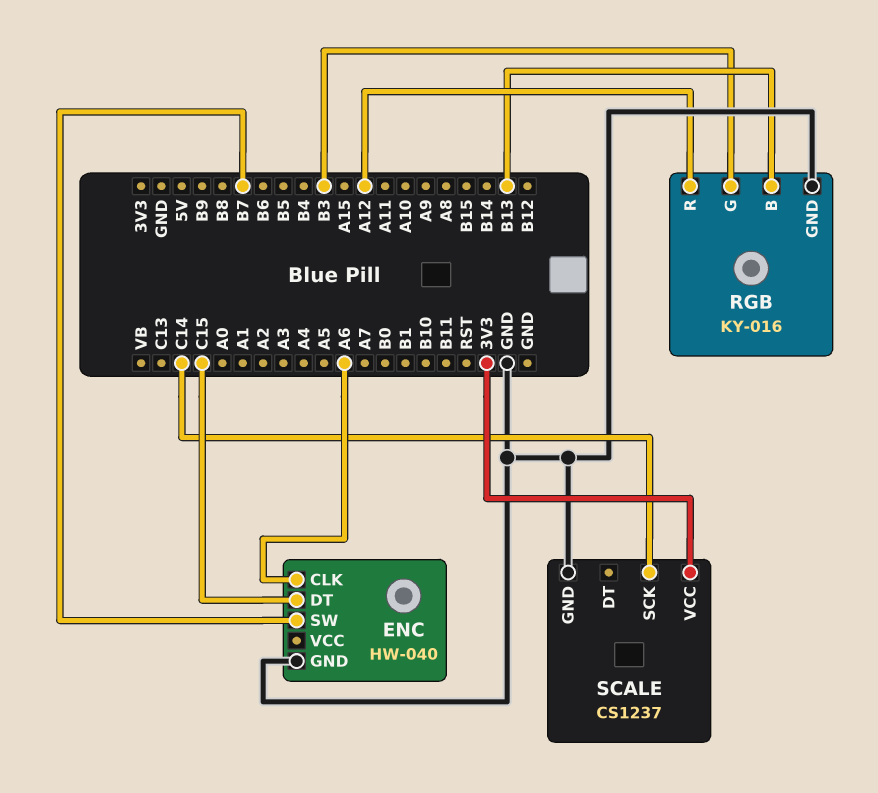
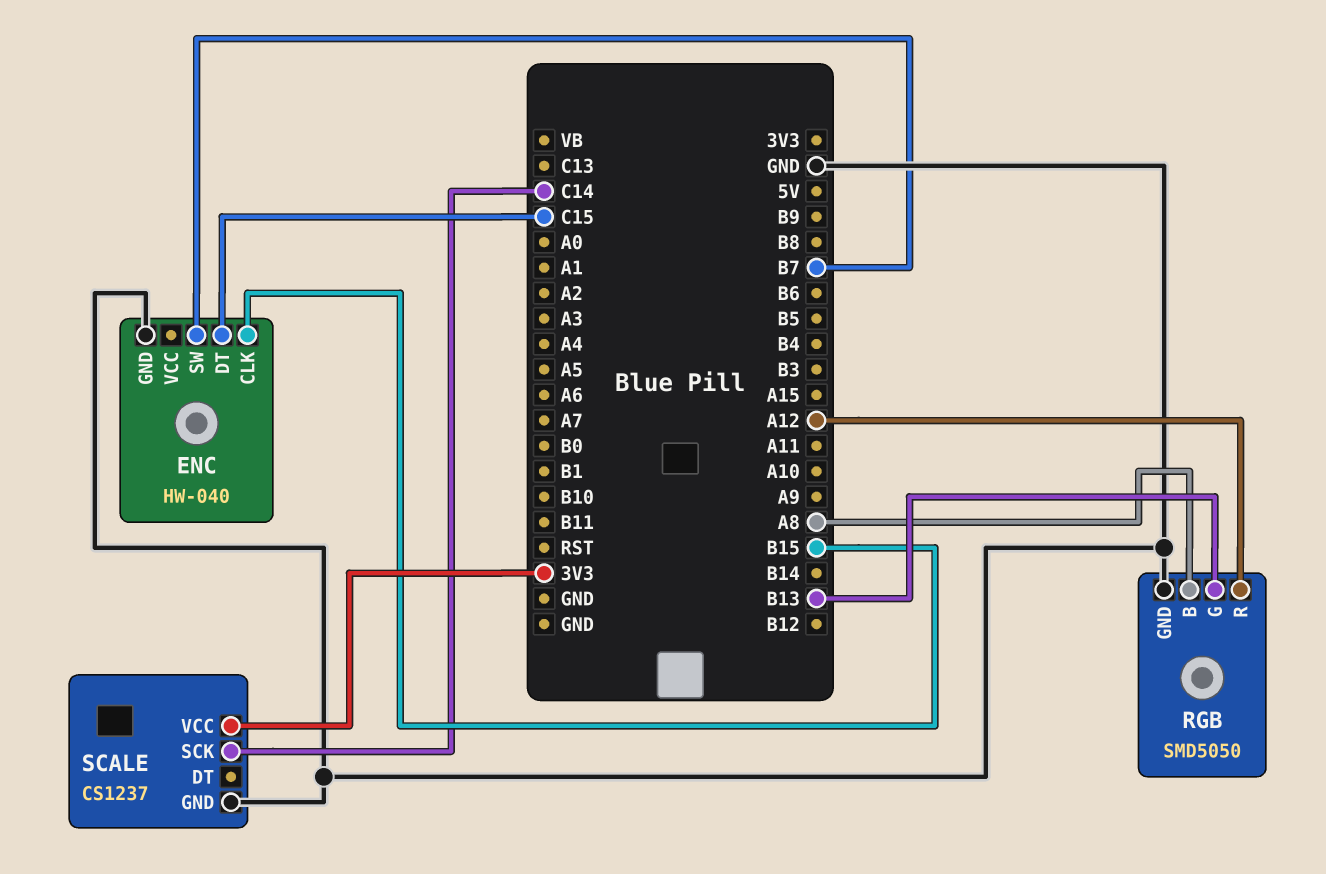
ENC pin CLK: A6 -> B15
RGB: KY-016 -> SMD5050
RGB pin B: B13 -> A8
RGB pin G: B3 -> B13

